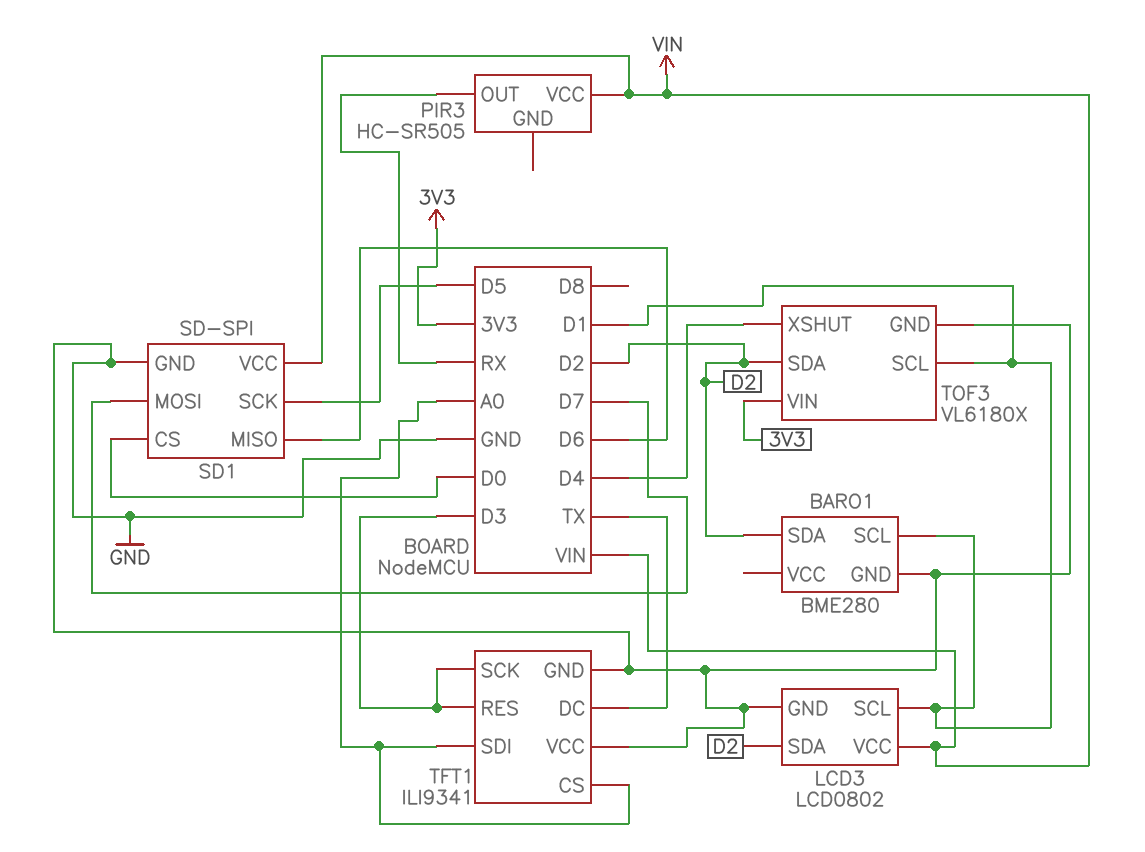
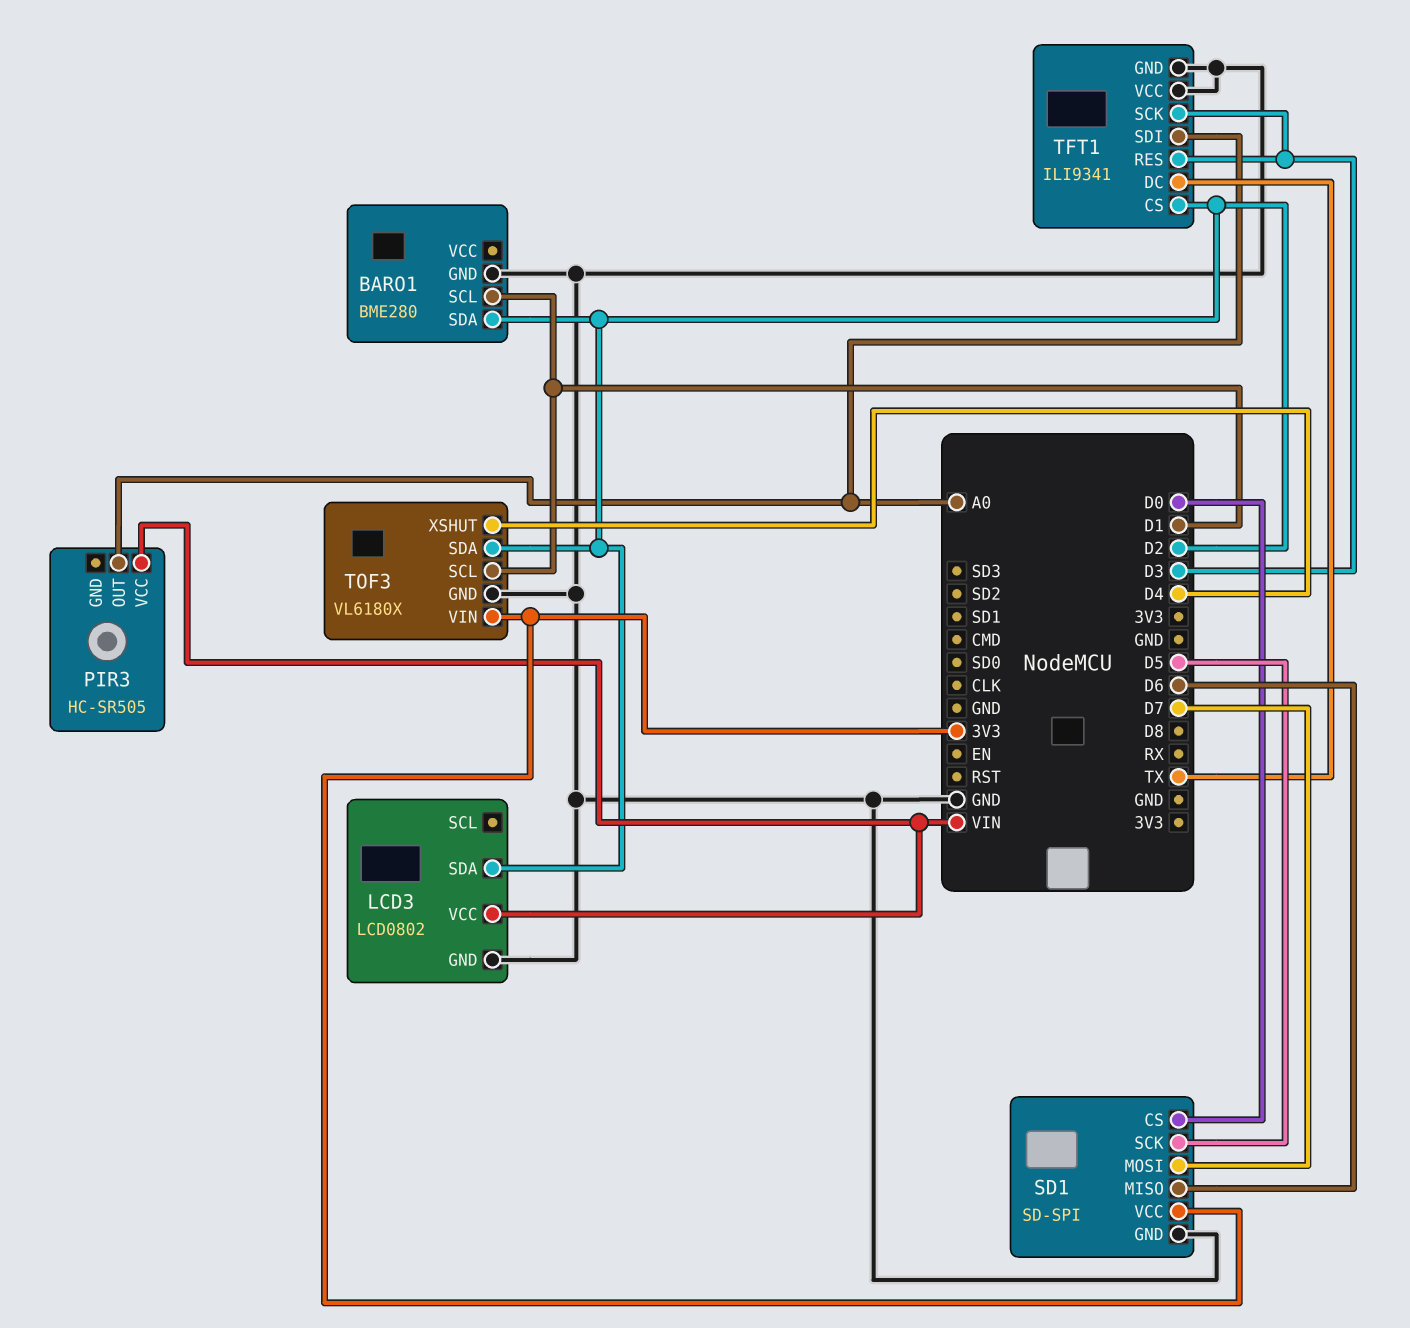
LCD3 pin SCL: D1 -> none
PIR3 pin OUT: RX -> A0
SD1 pin VCC: VIN -> 3V3
TFT1 pin CS: A0 -> D2

